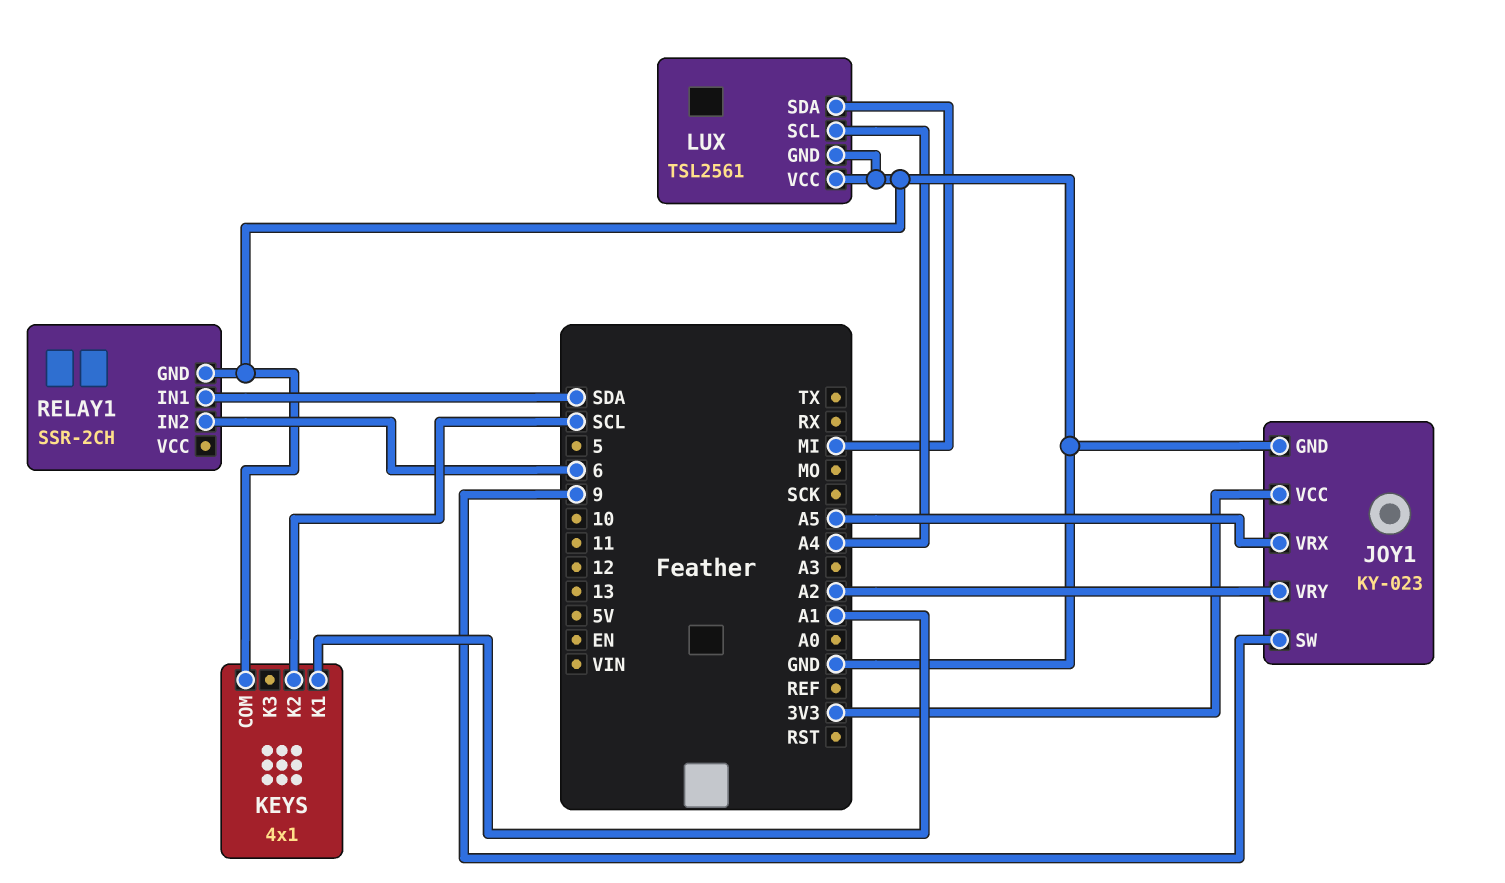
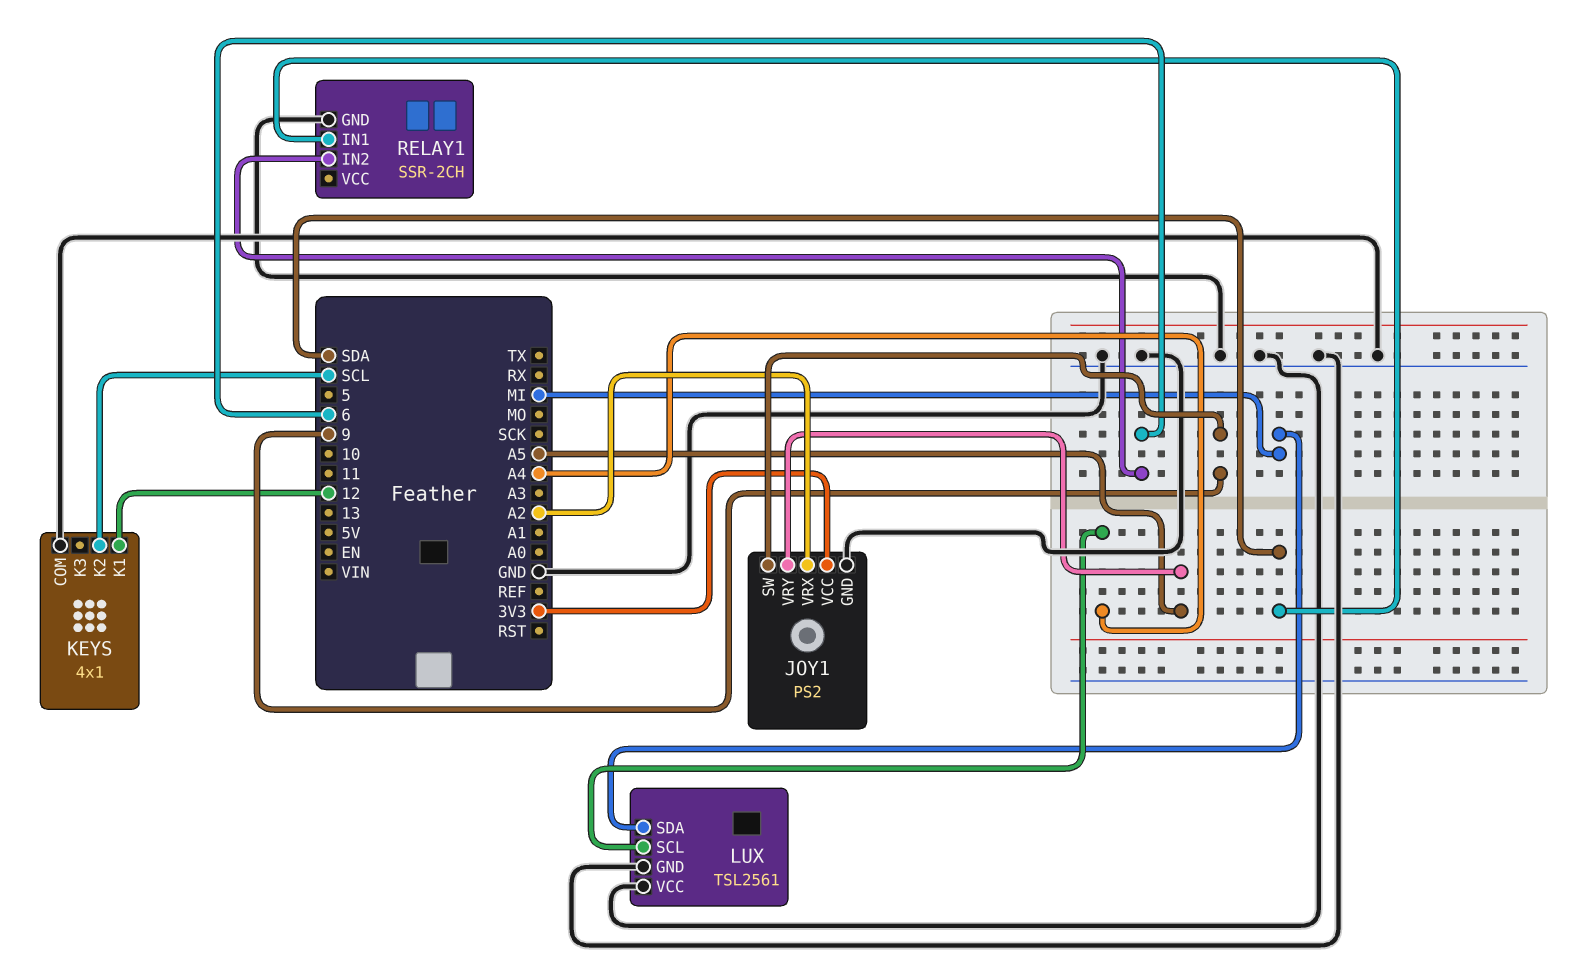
JOY1: KY-023 -> PS2
JOY1 pin VRX: A5 -> A2
JOY1 pin VRY: A2 -> A5
KEYS pin K1: A1 -> 12

